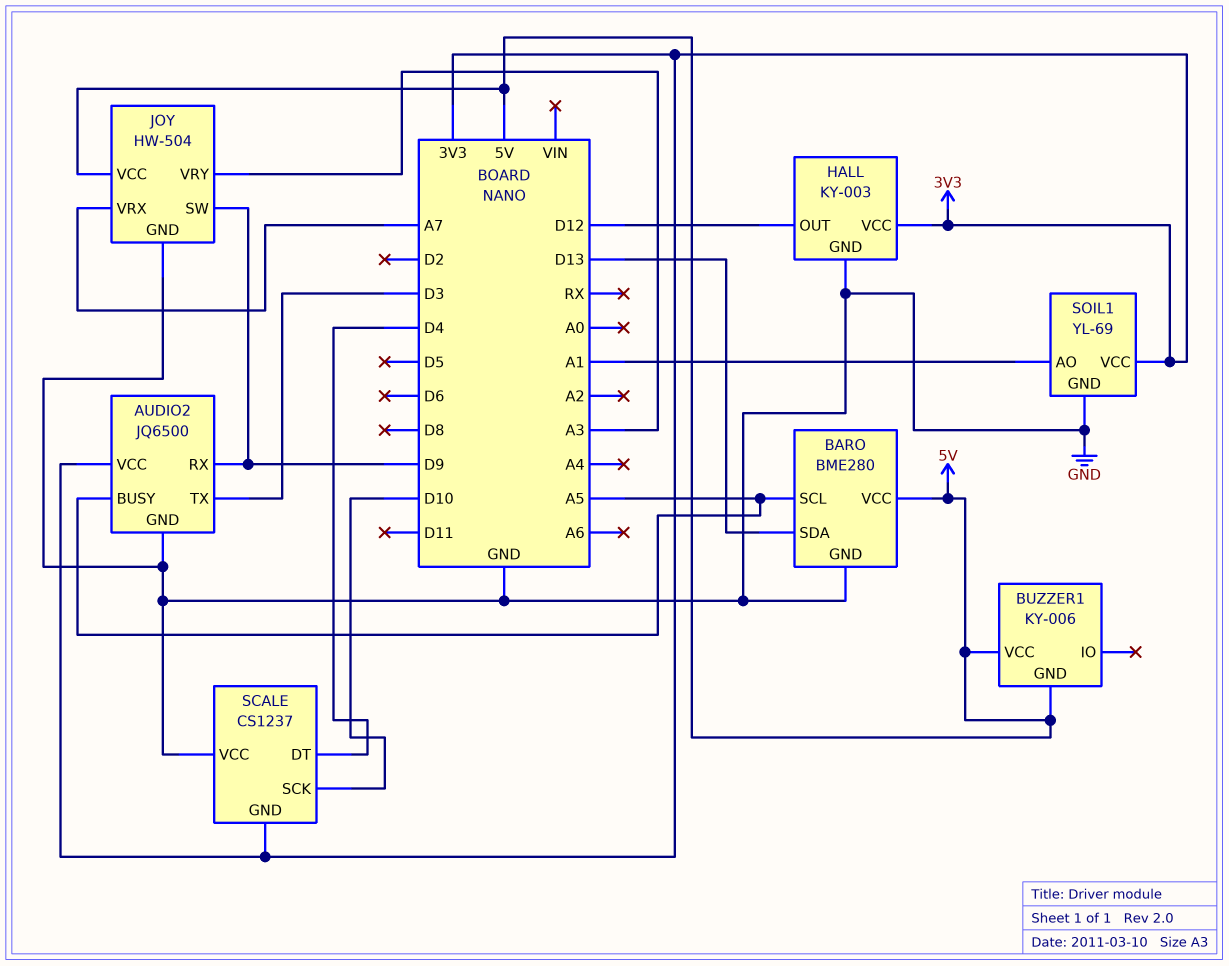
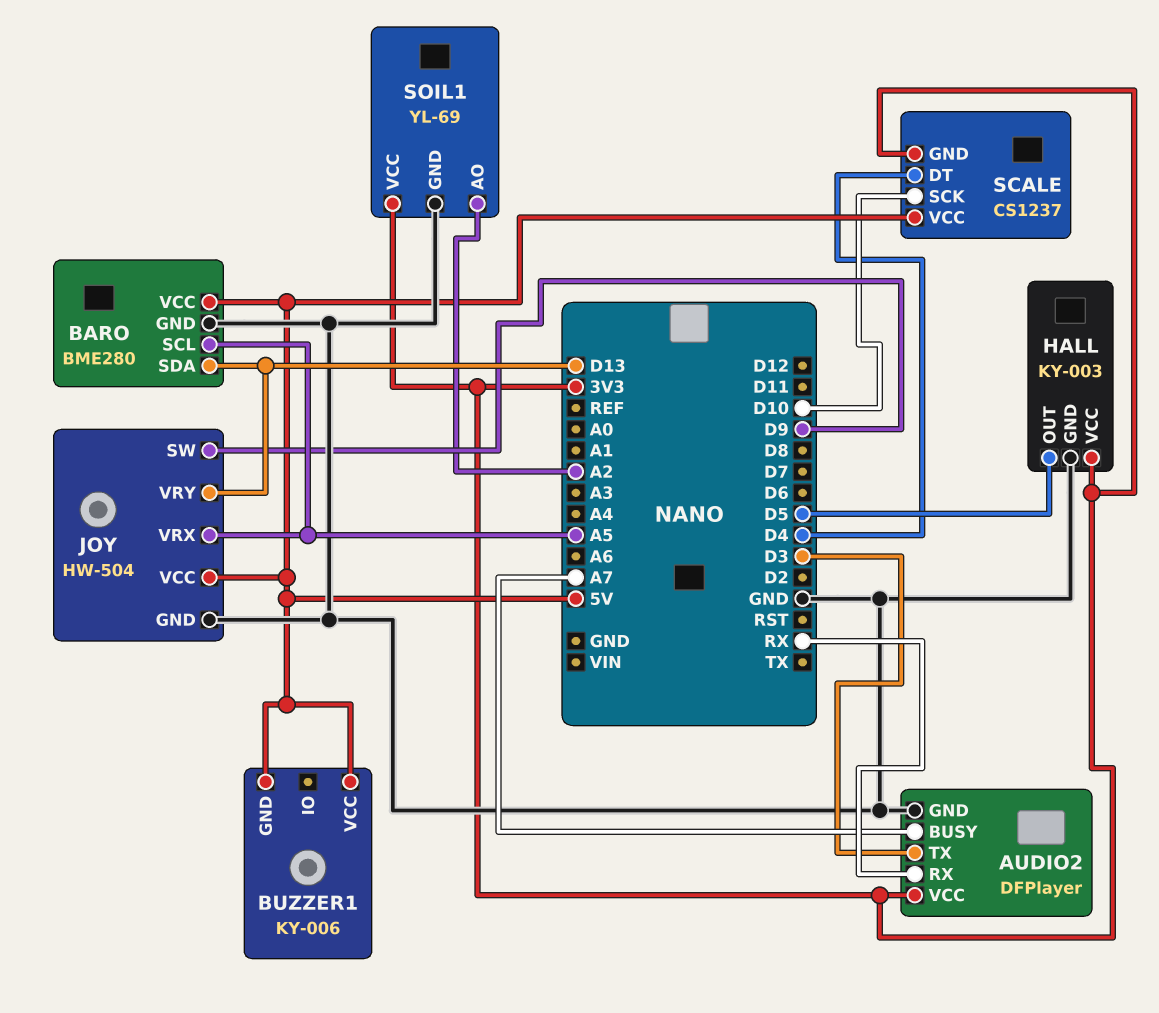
AUDIO2: JQ6500 -> DFPlayer
AUDIO2 pin BUSY: A5 -> A7
AUDIO2 pin RX: D9 -> RX
HALL pin OUT: D12 -> D5
JOY pin VRX: A7 -> A5
JOY pin VRY: A3 -> D13
SCALE pin VCC: GND -> 5V
SOIL1 pin AO: A1 -> A2

